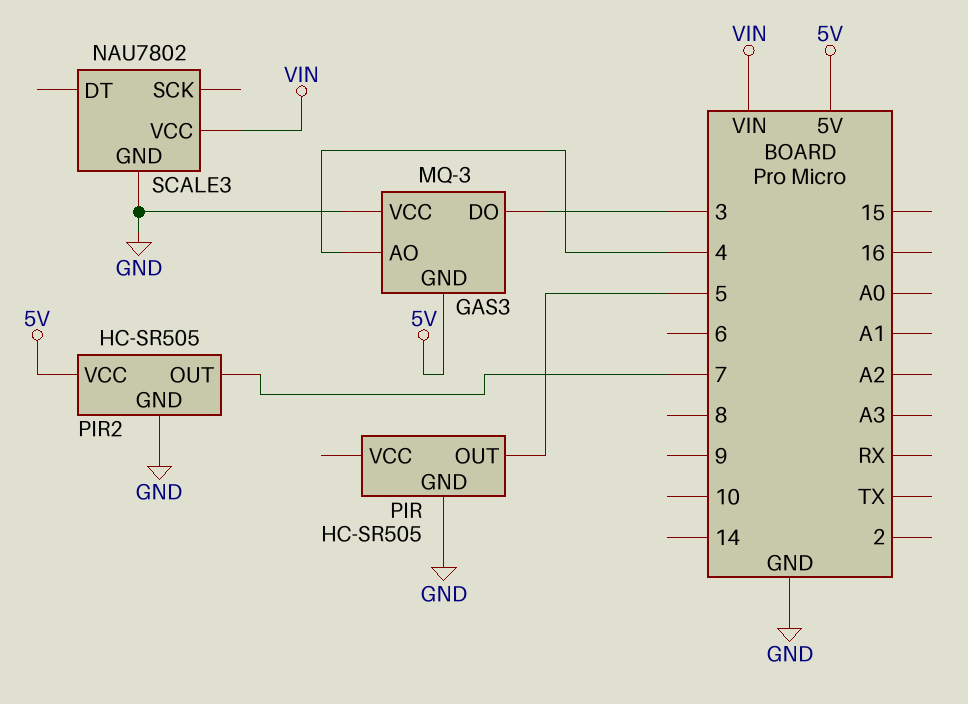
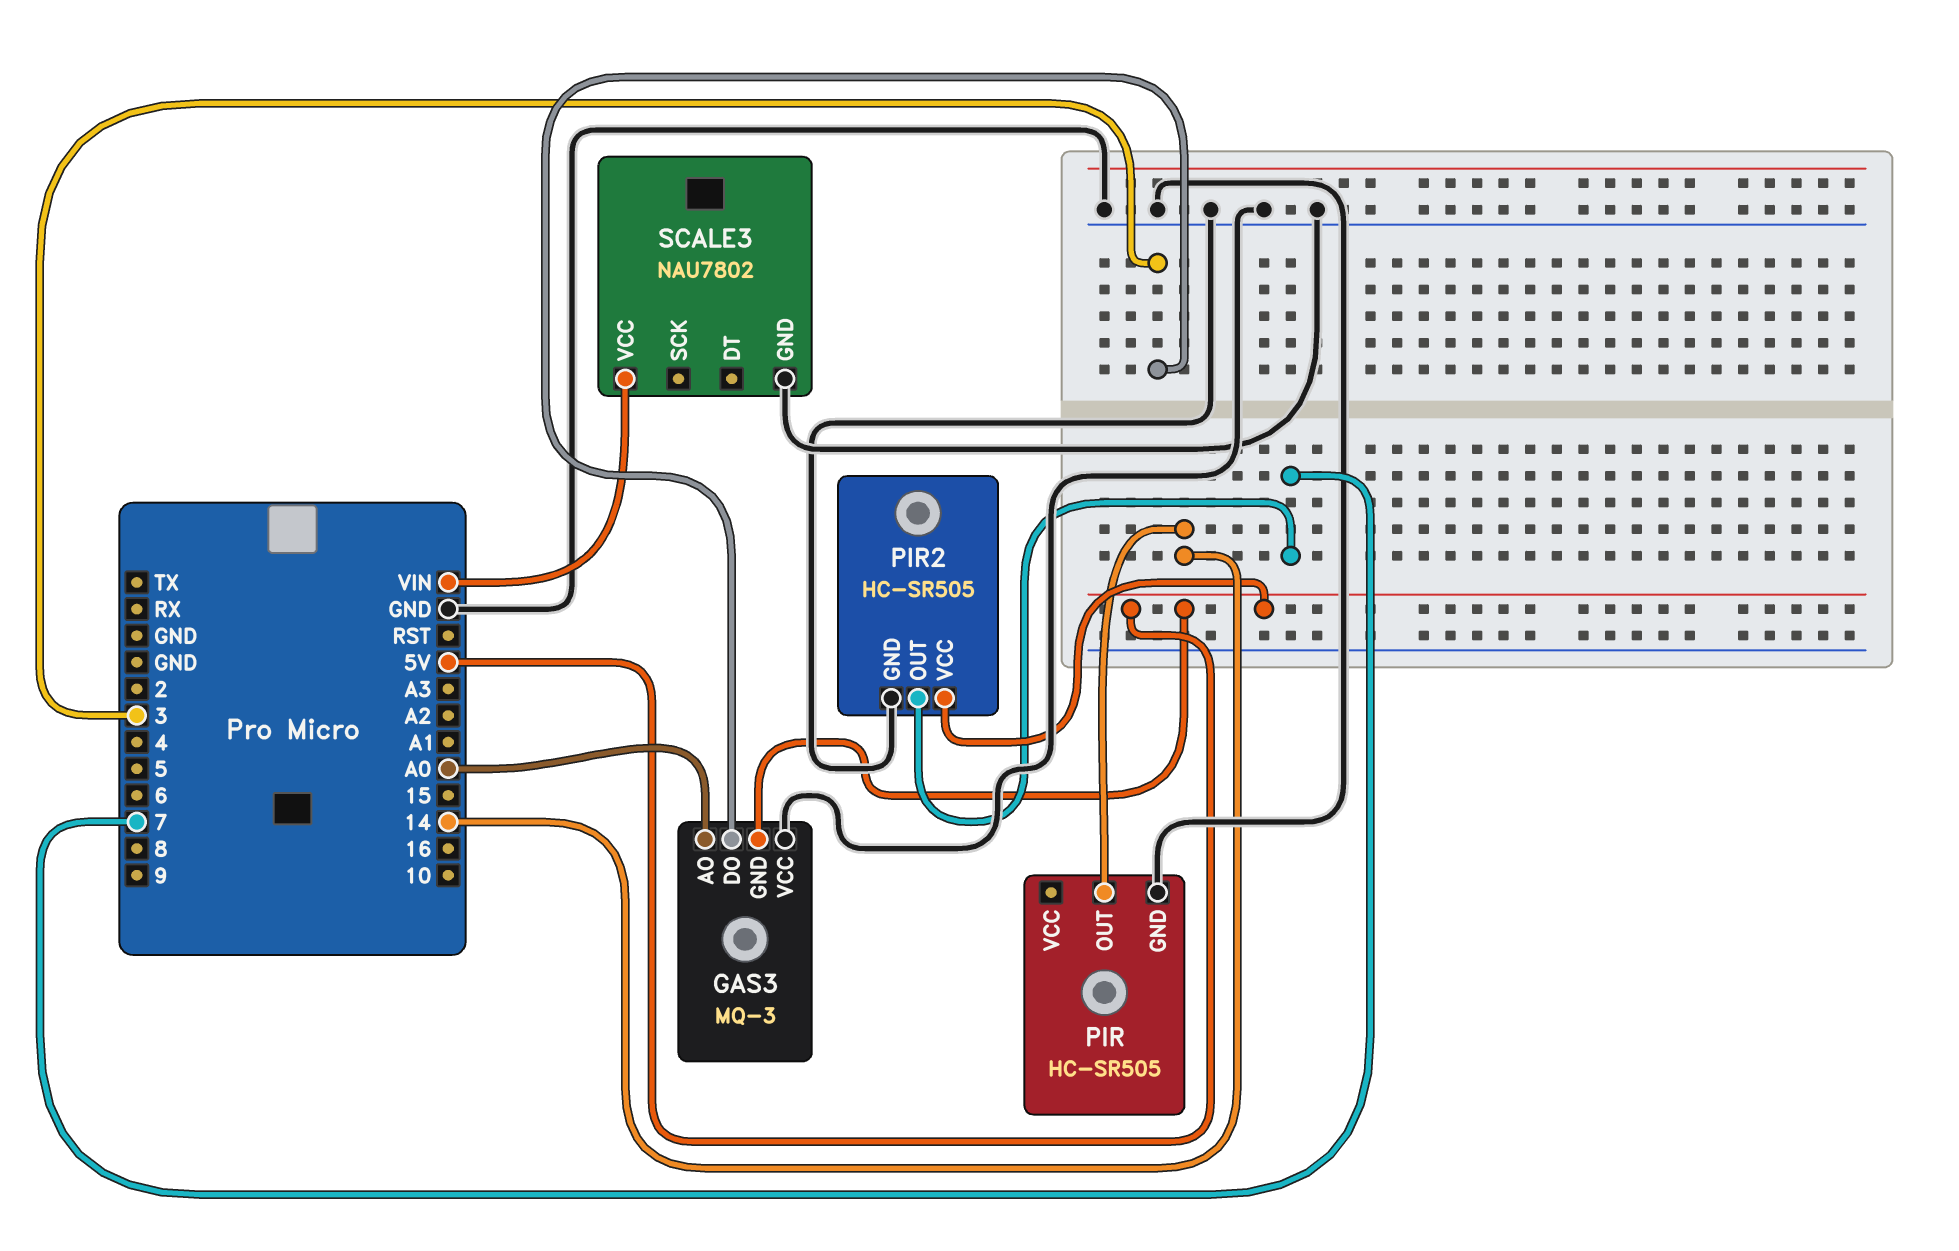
GAS3 pin AO: 4 -> A0
PIR pin OUT: 5 -> 14

